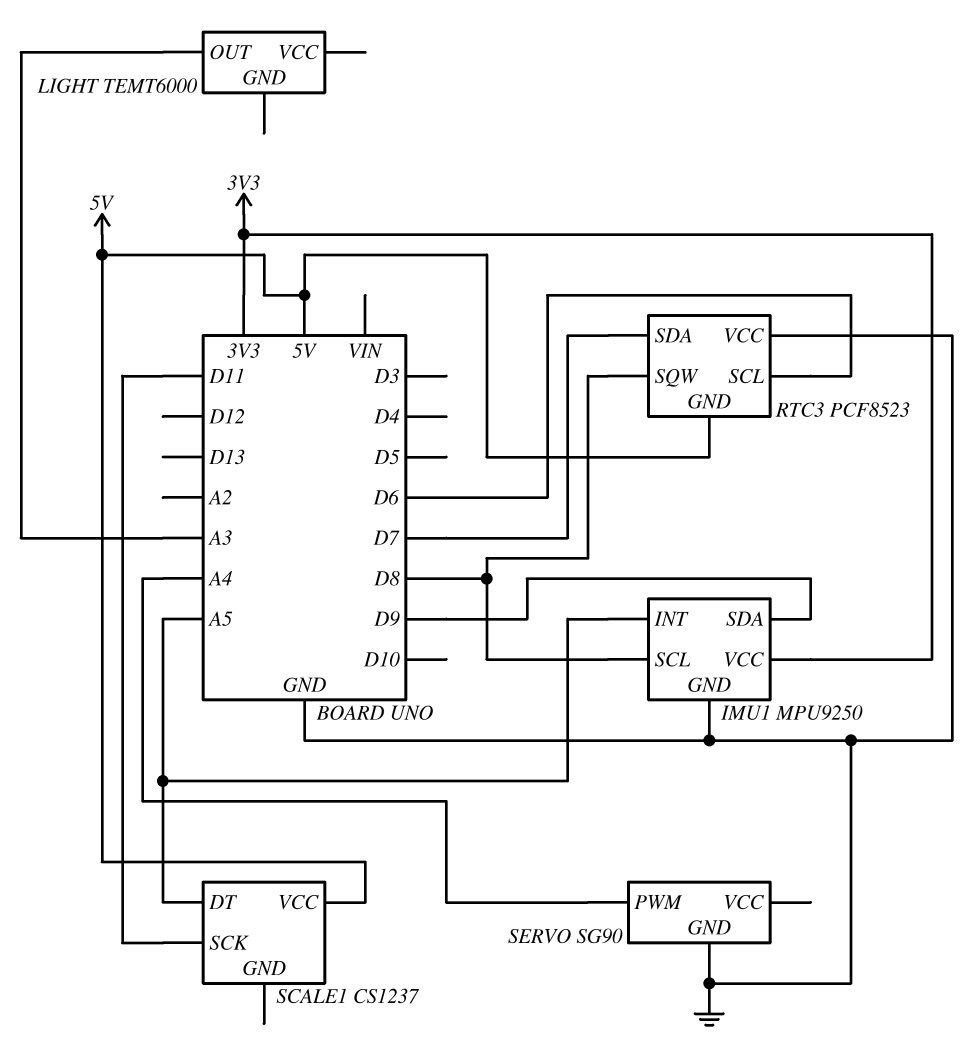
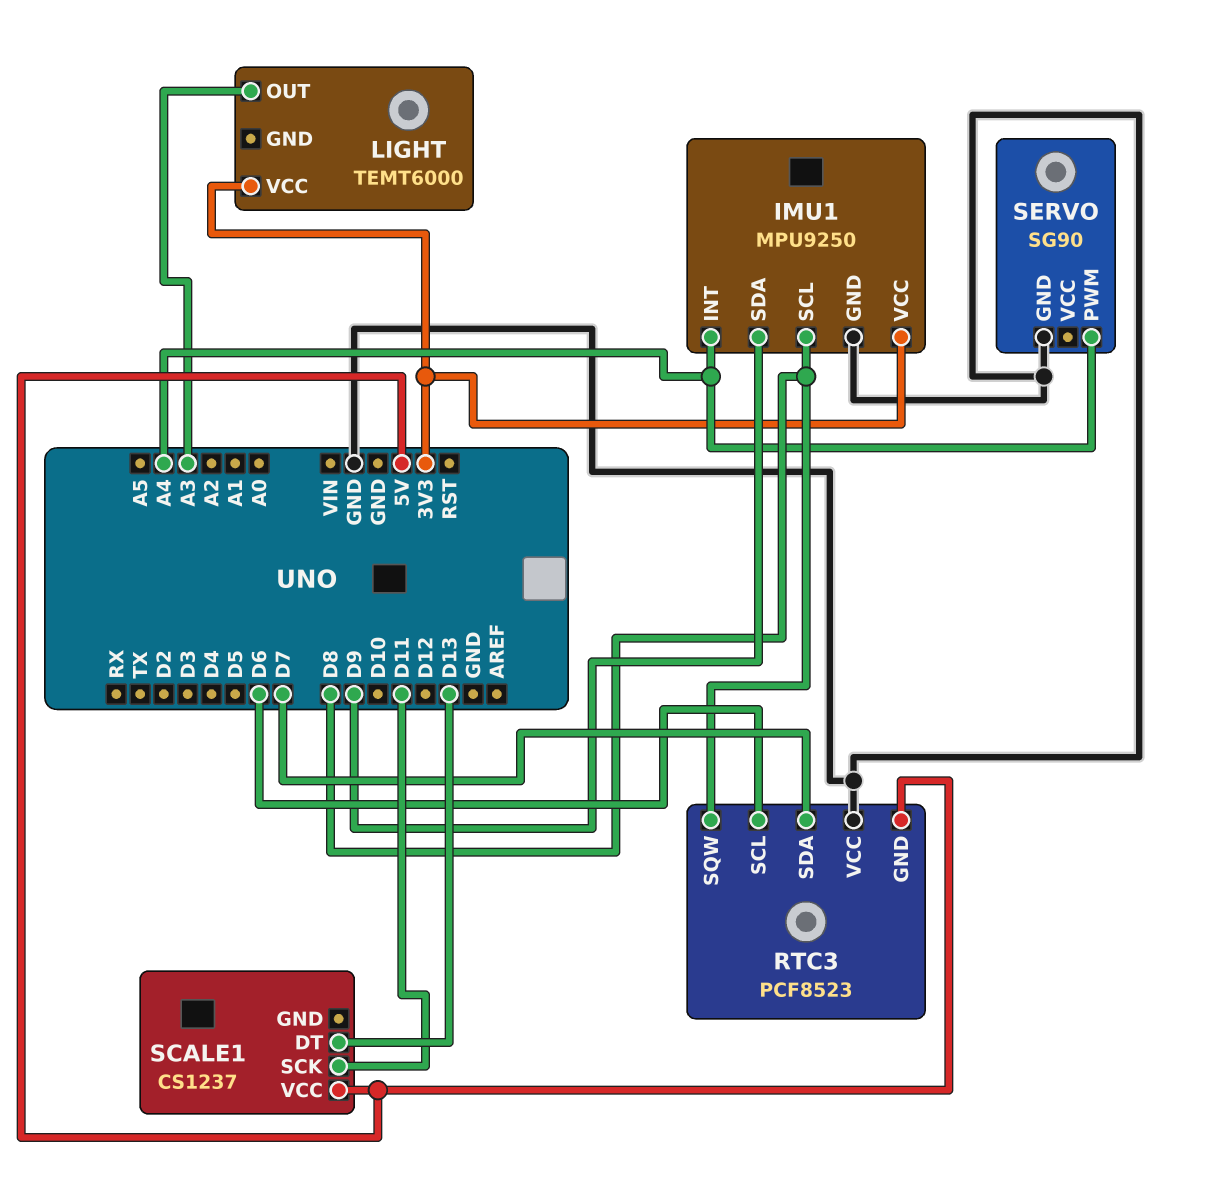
IMU1 pin INT: A5 -> A4
LIGHT pin VCC: none -> 3V3
SCALE1 pin DT: A5 -> D13

